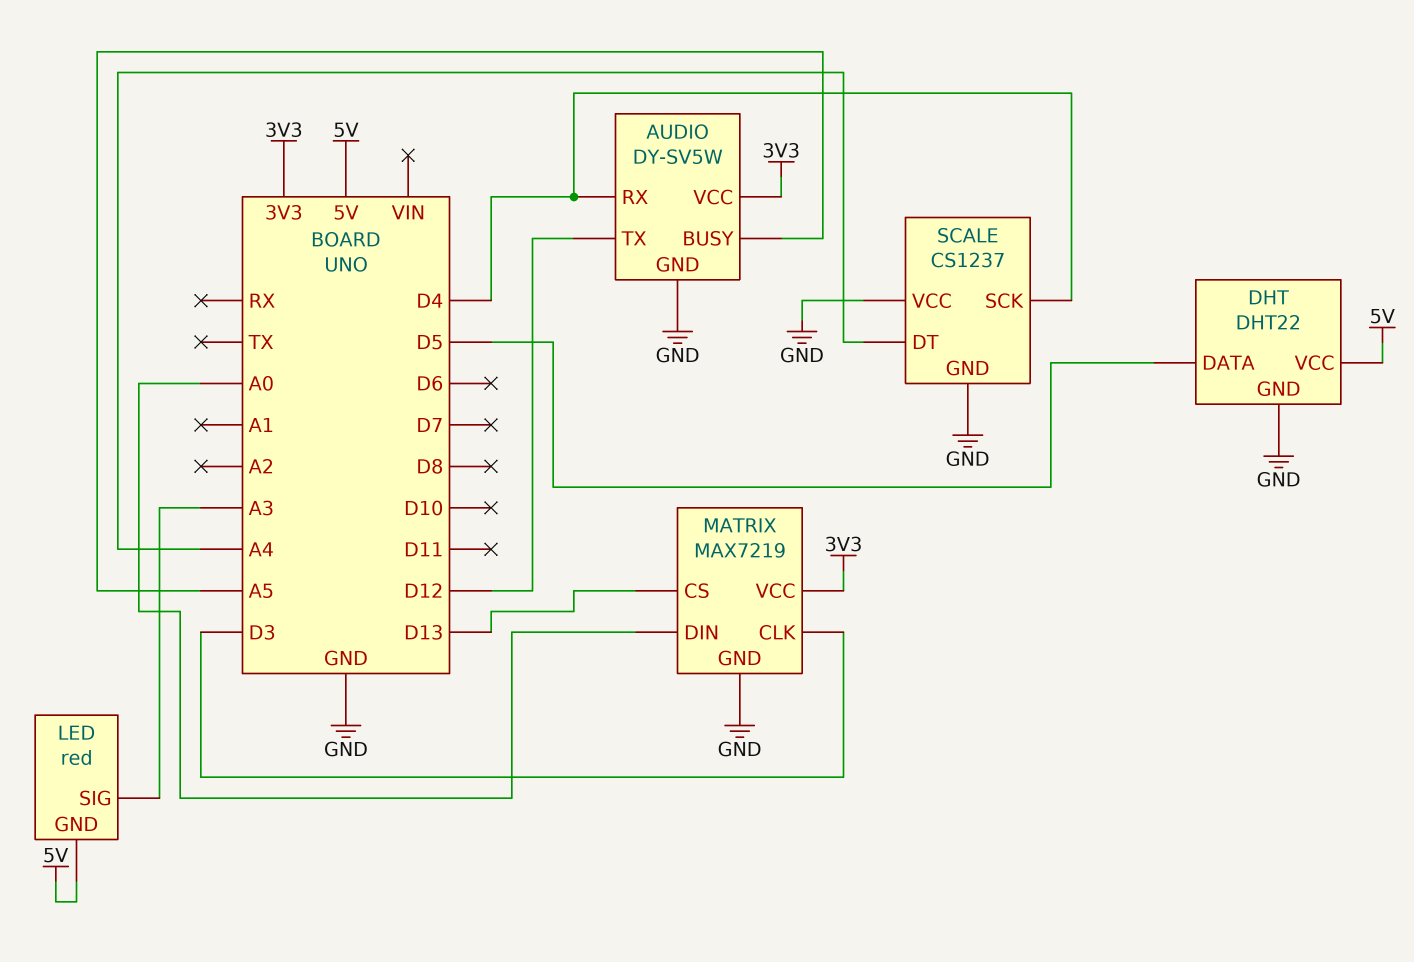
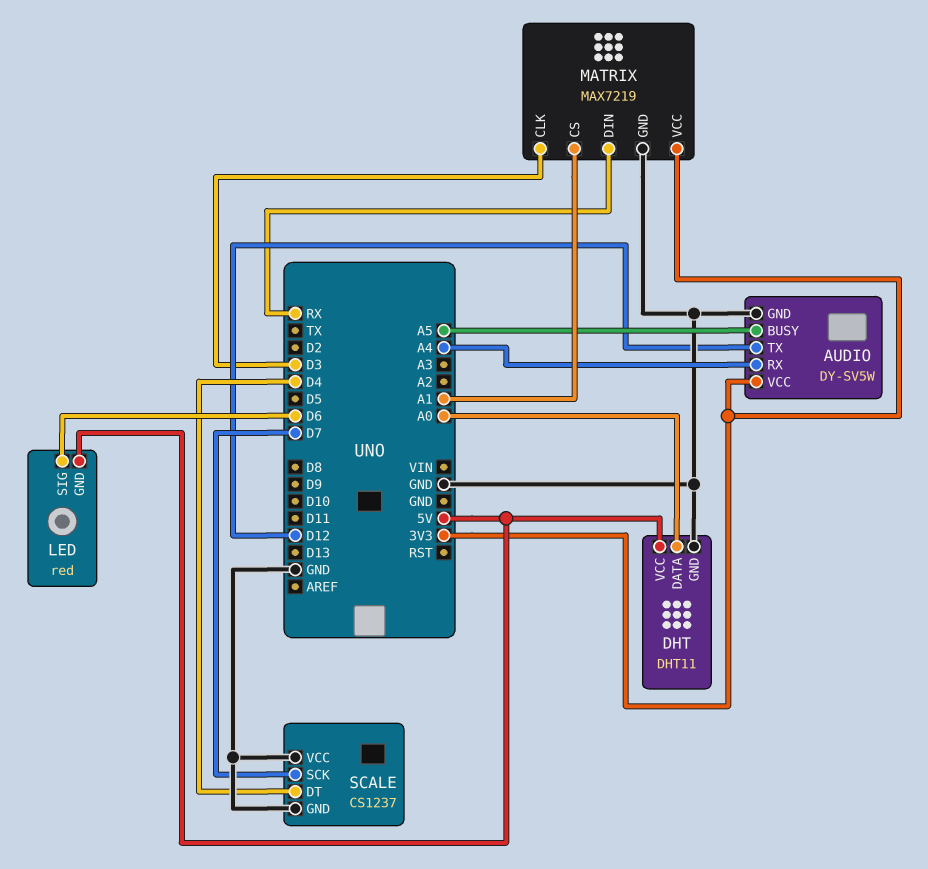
AUDIO pin RX: D4 -> A4
DHT: DHT22 -> DHT11
DHT pin DATA: D5 -> A0
LED pin SIG: A3 -> D6
MATRIX pin CS: D13 -> A1
MATRIX pin DIN: A0 -> RX
SCALE pin DT: A4 -> D4
SCALE pin SCK: D4 -> D7

